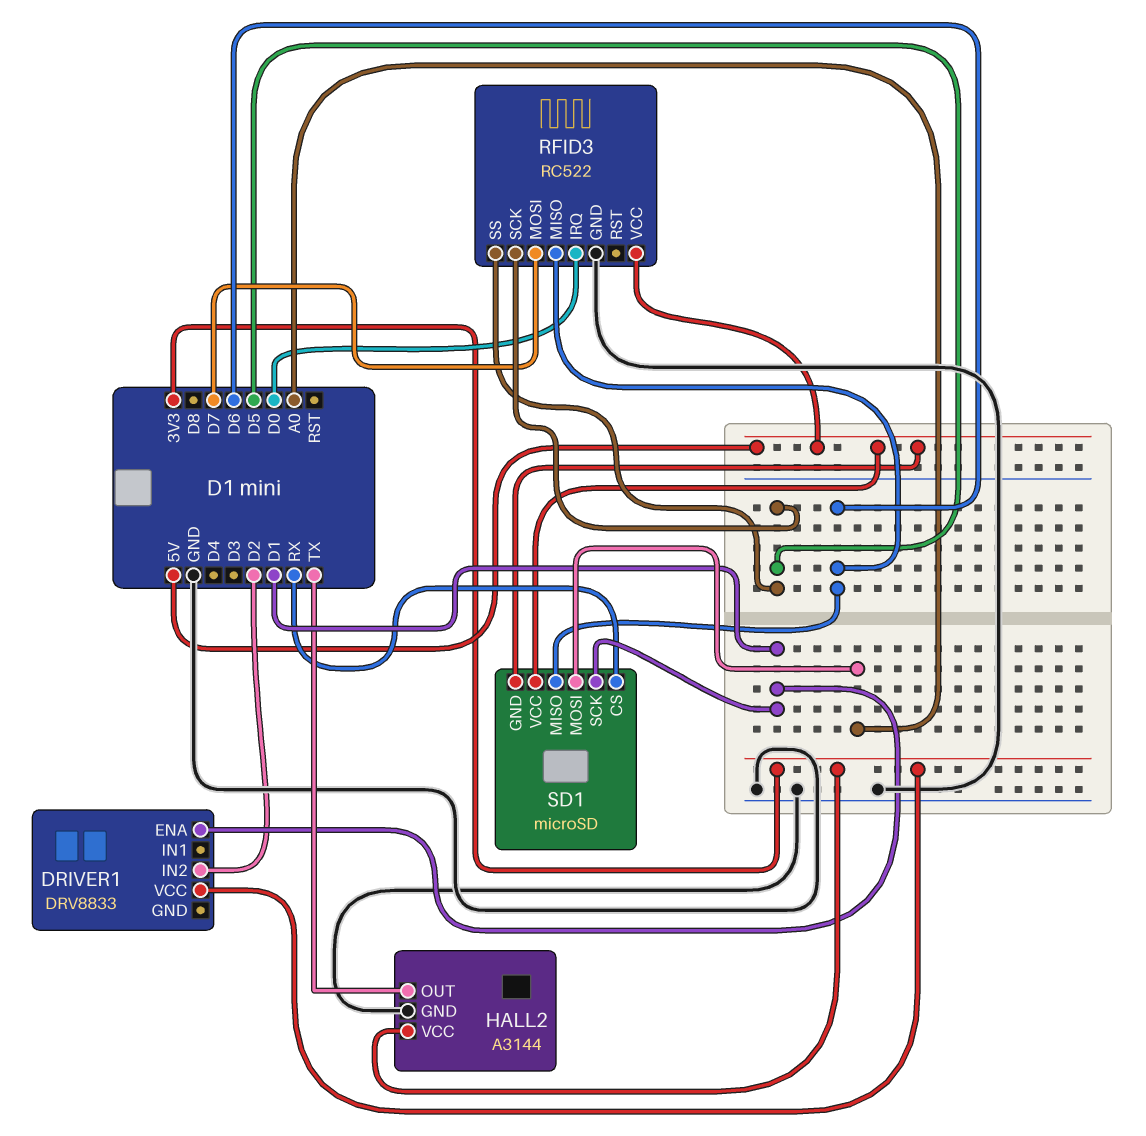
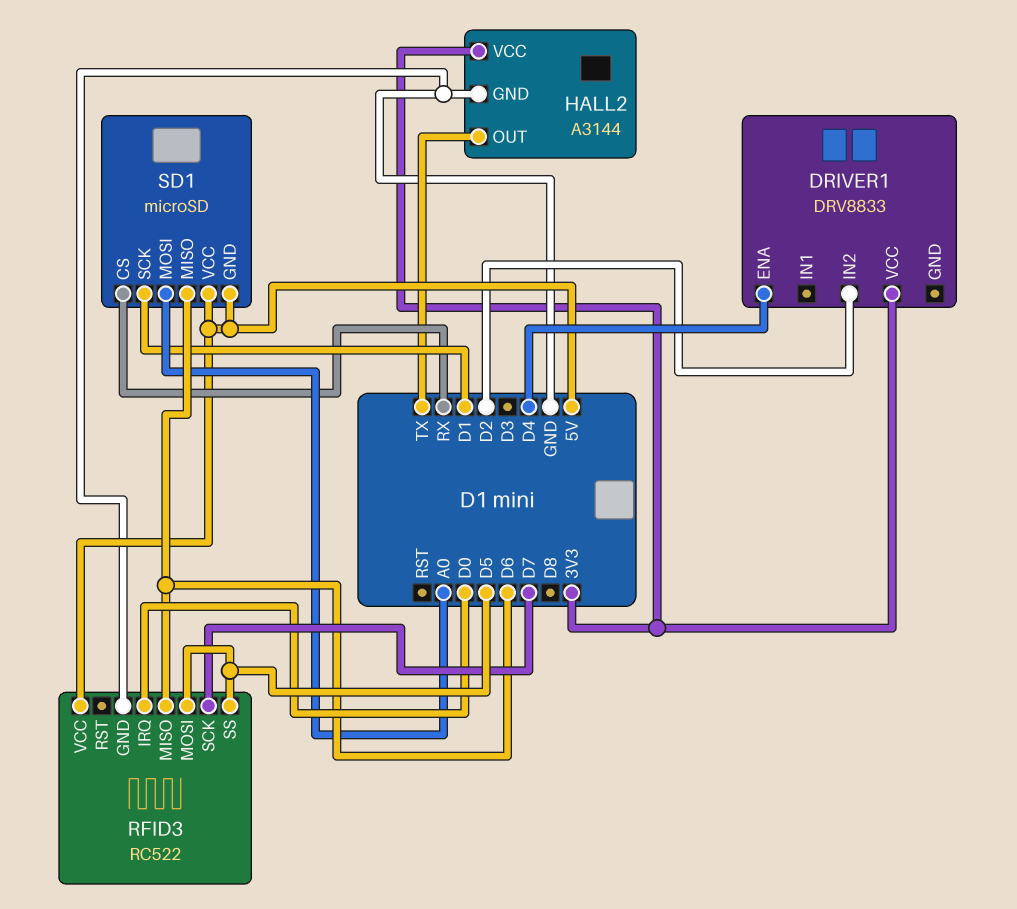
DRIVER1 pin ENA: D1 -> D4
RFID3 pin MOSI: D7 -> D5
RFID3 pin SCK: D5 -> D7

